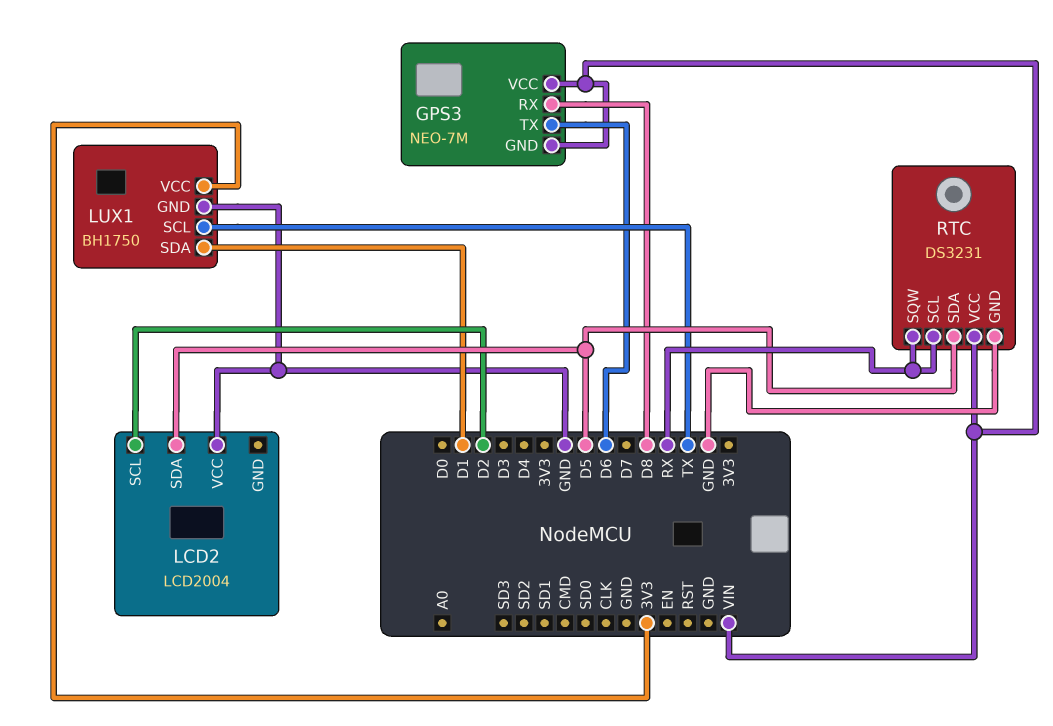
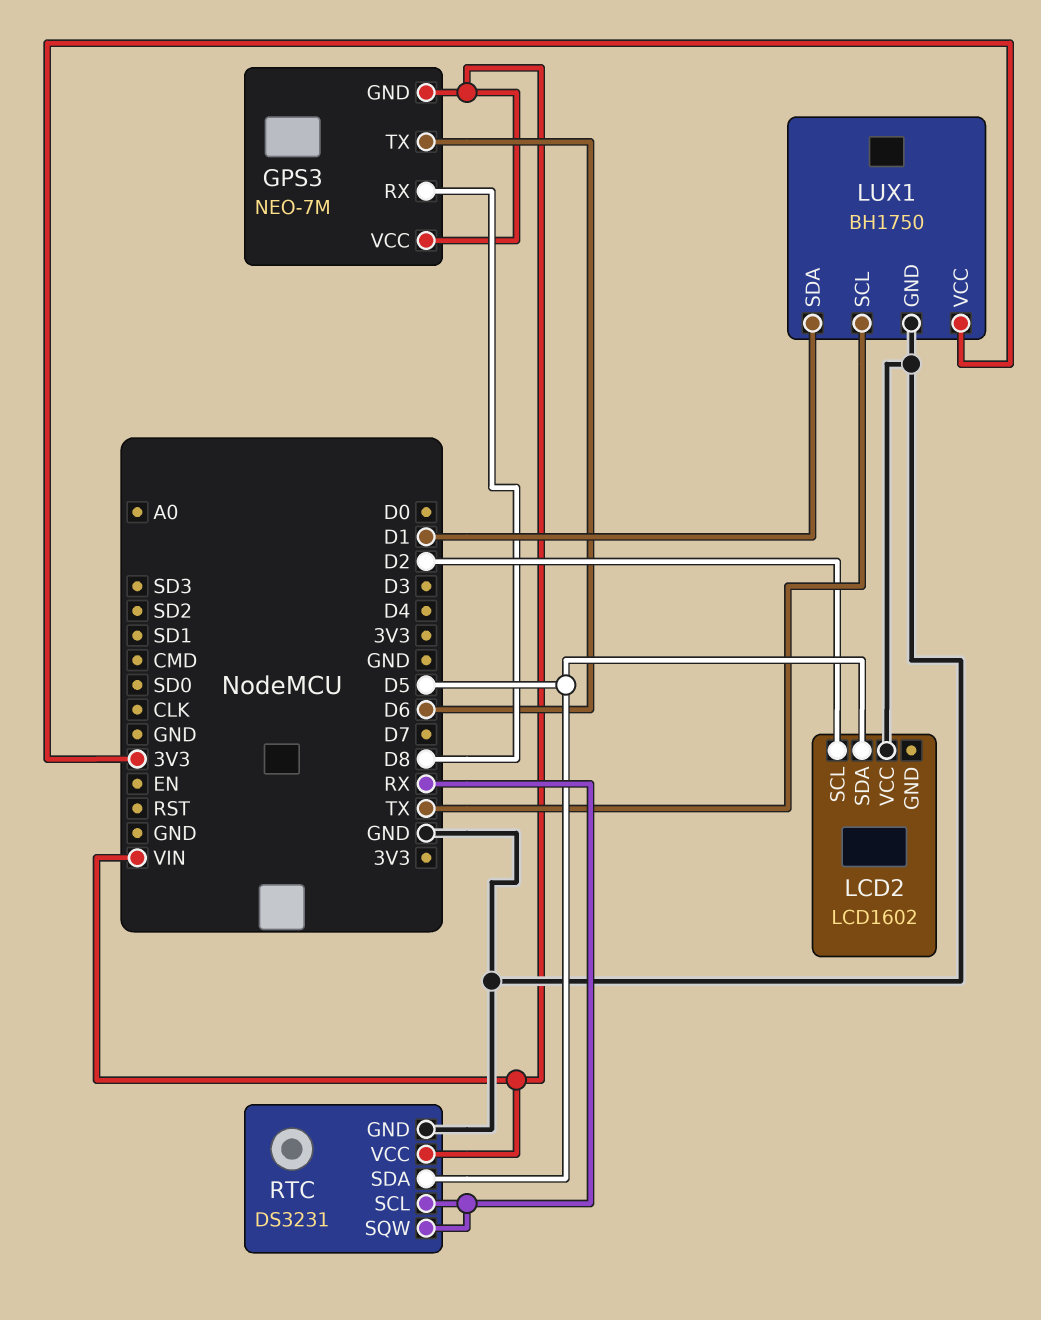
LCD2: LCD2004 -> LCD1602

